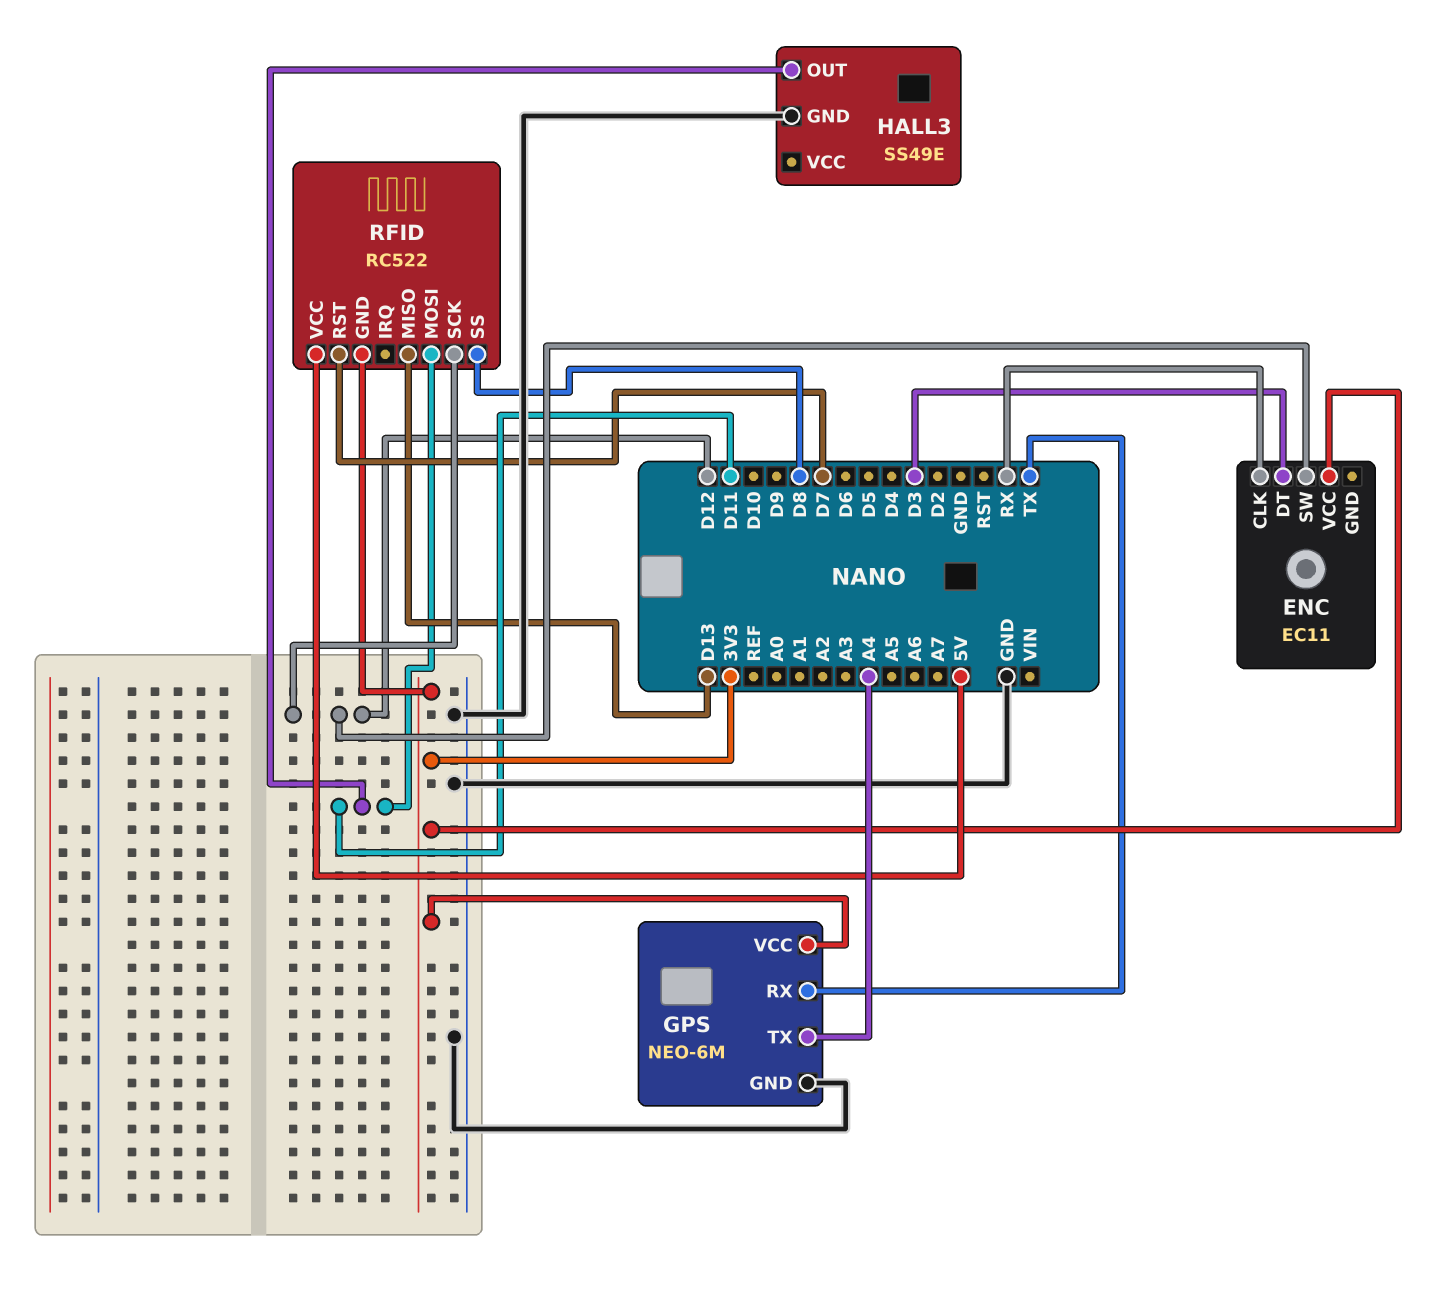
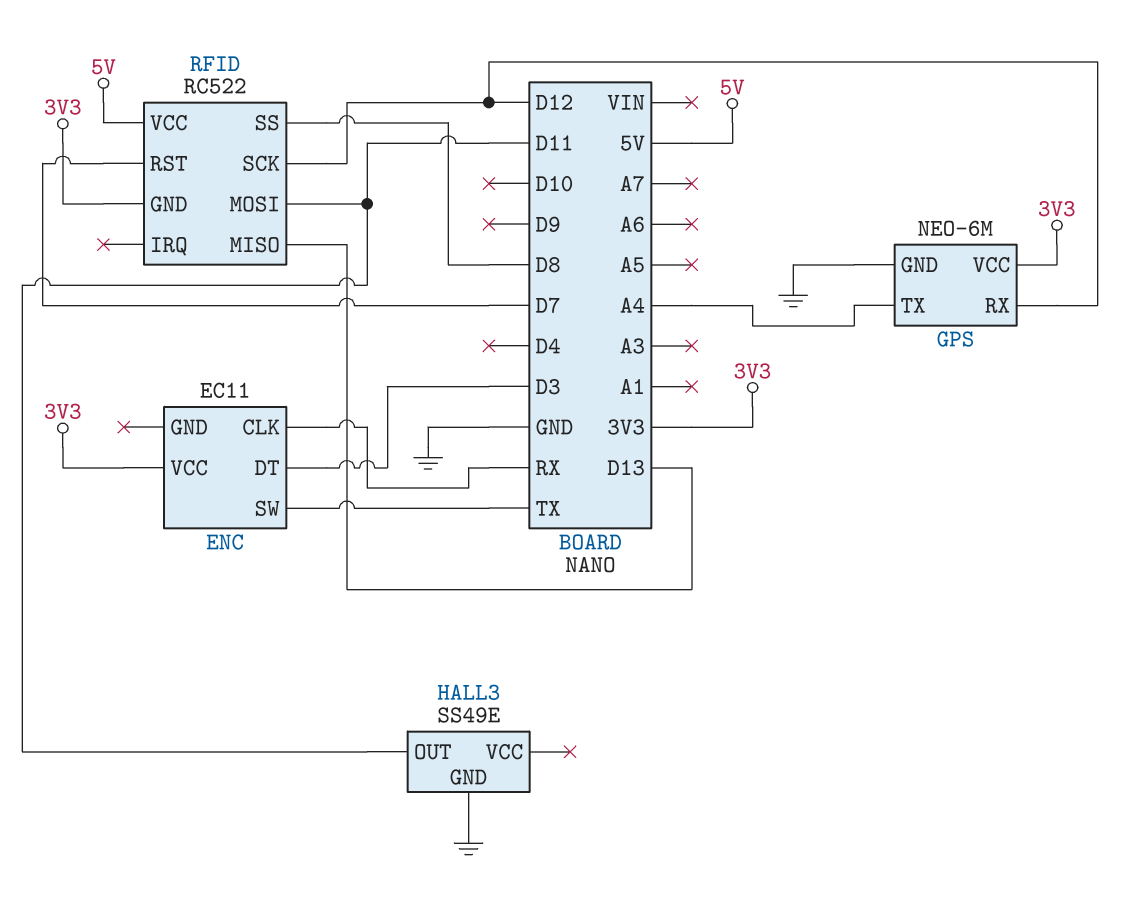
ENC pin SW: D12 -> TX
GPS pin RX: TX -> D12

